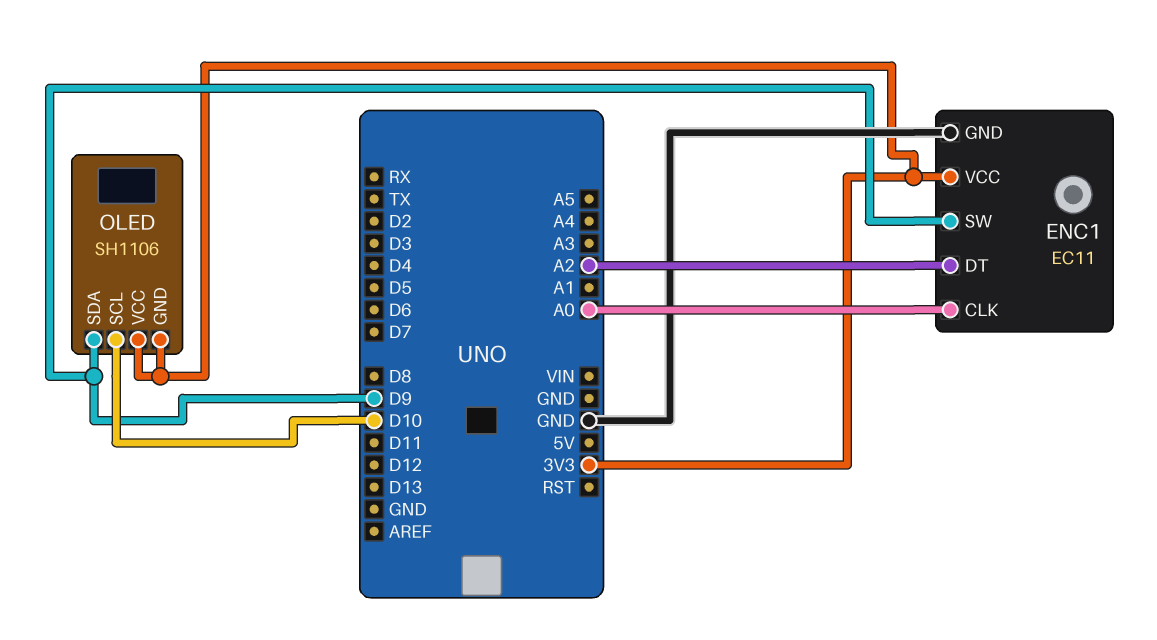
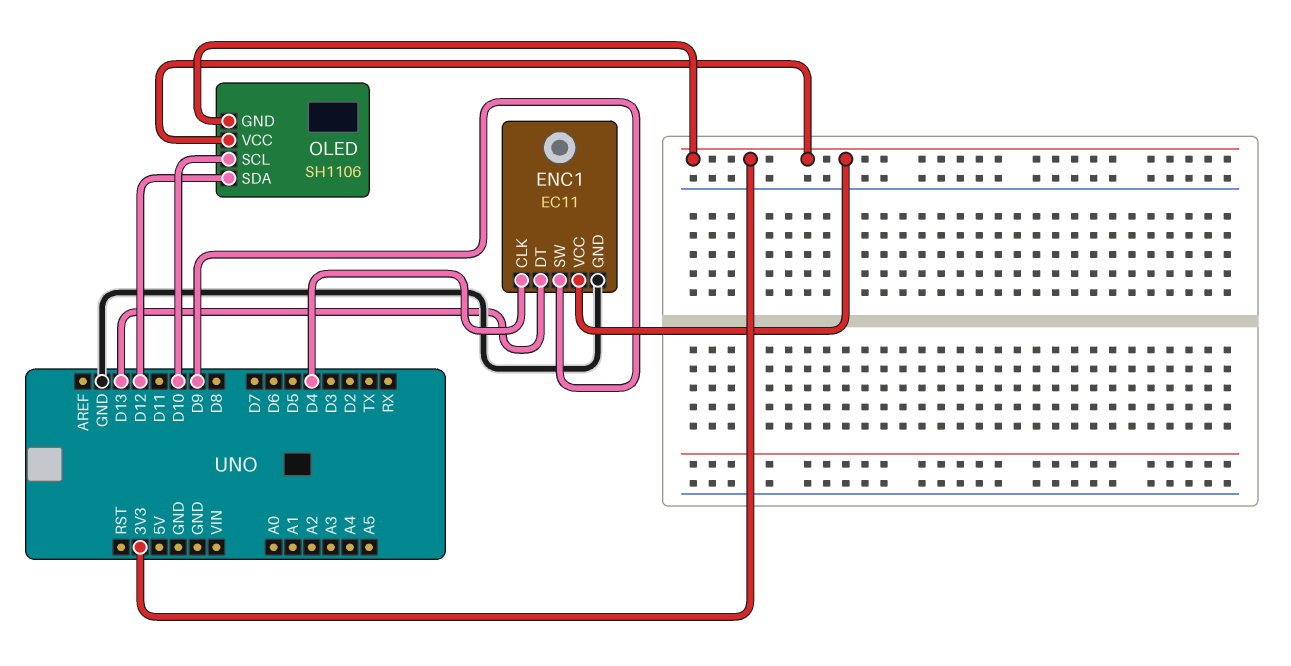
ENC1 pin CLK: A0 -> D4
ENC1 pin DT: A2 -> D13
OLED pin SDA: D9 -> D12

